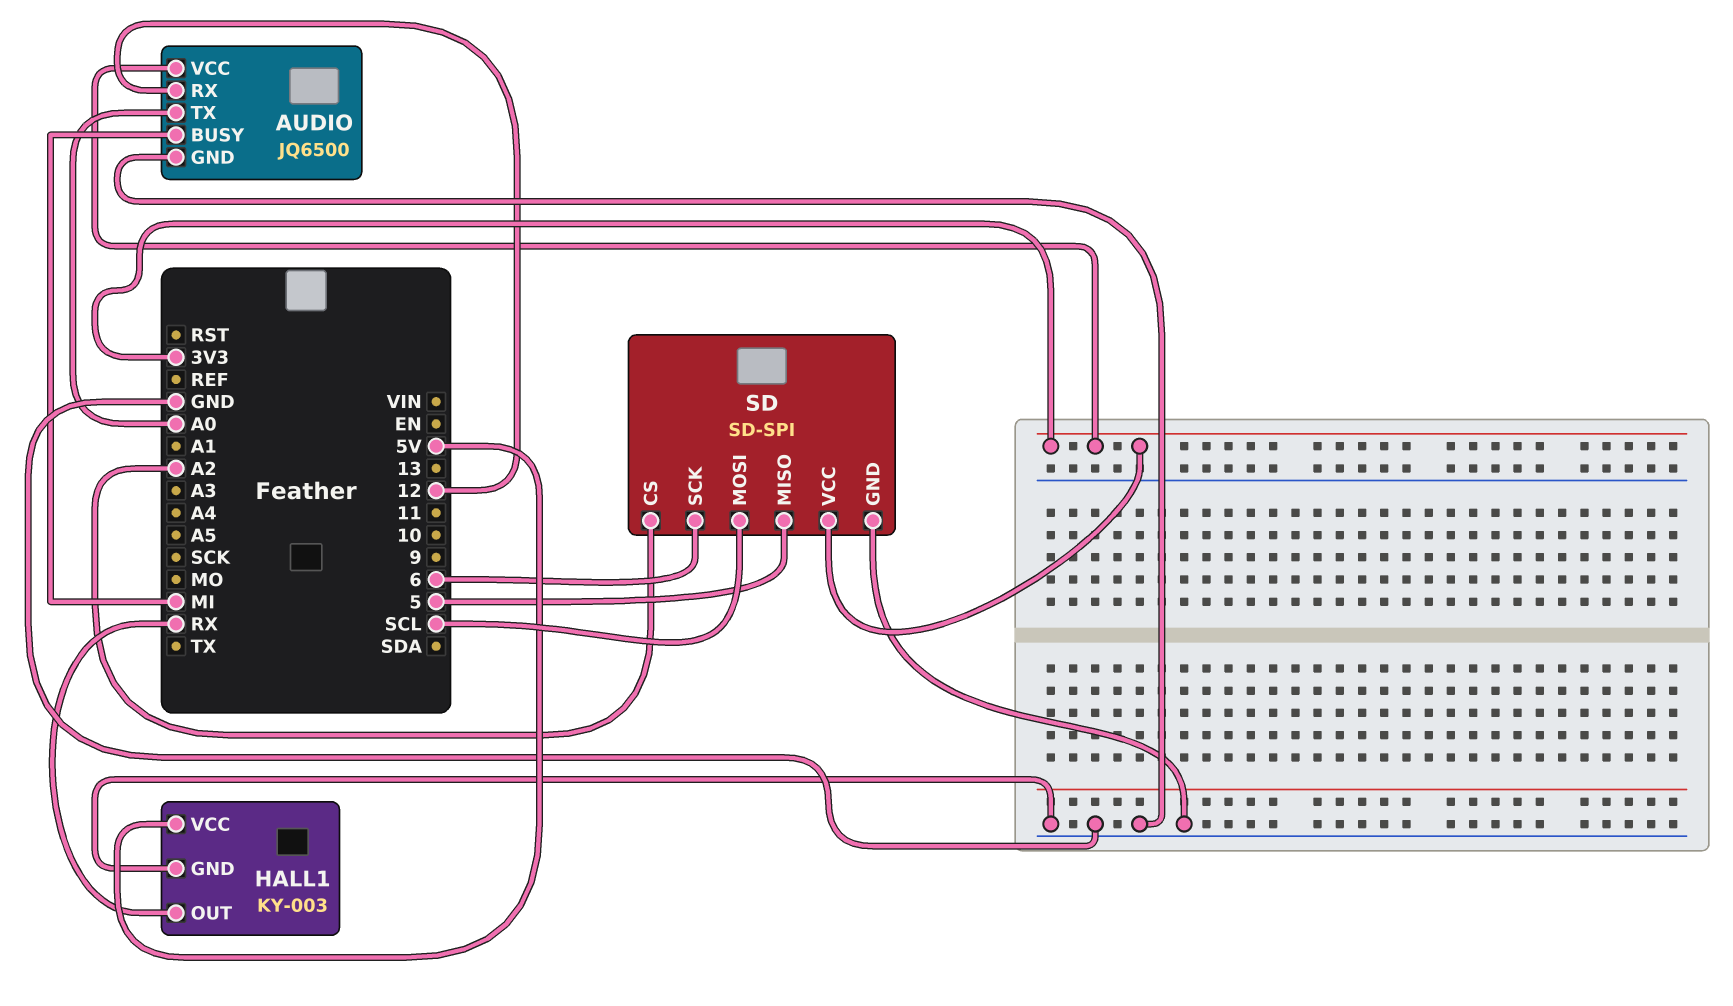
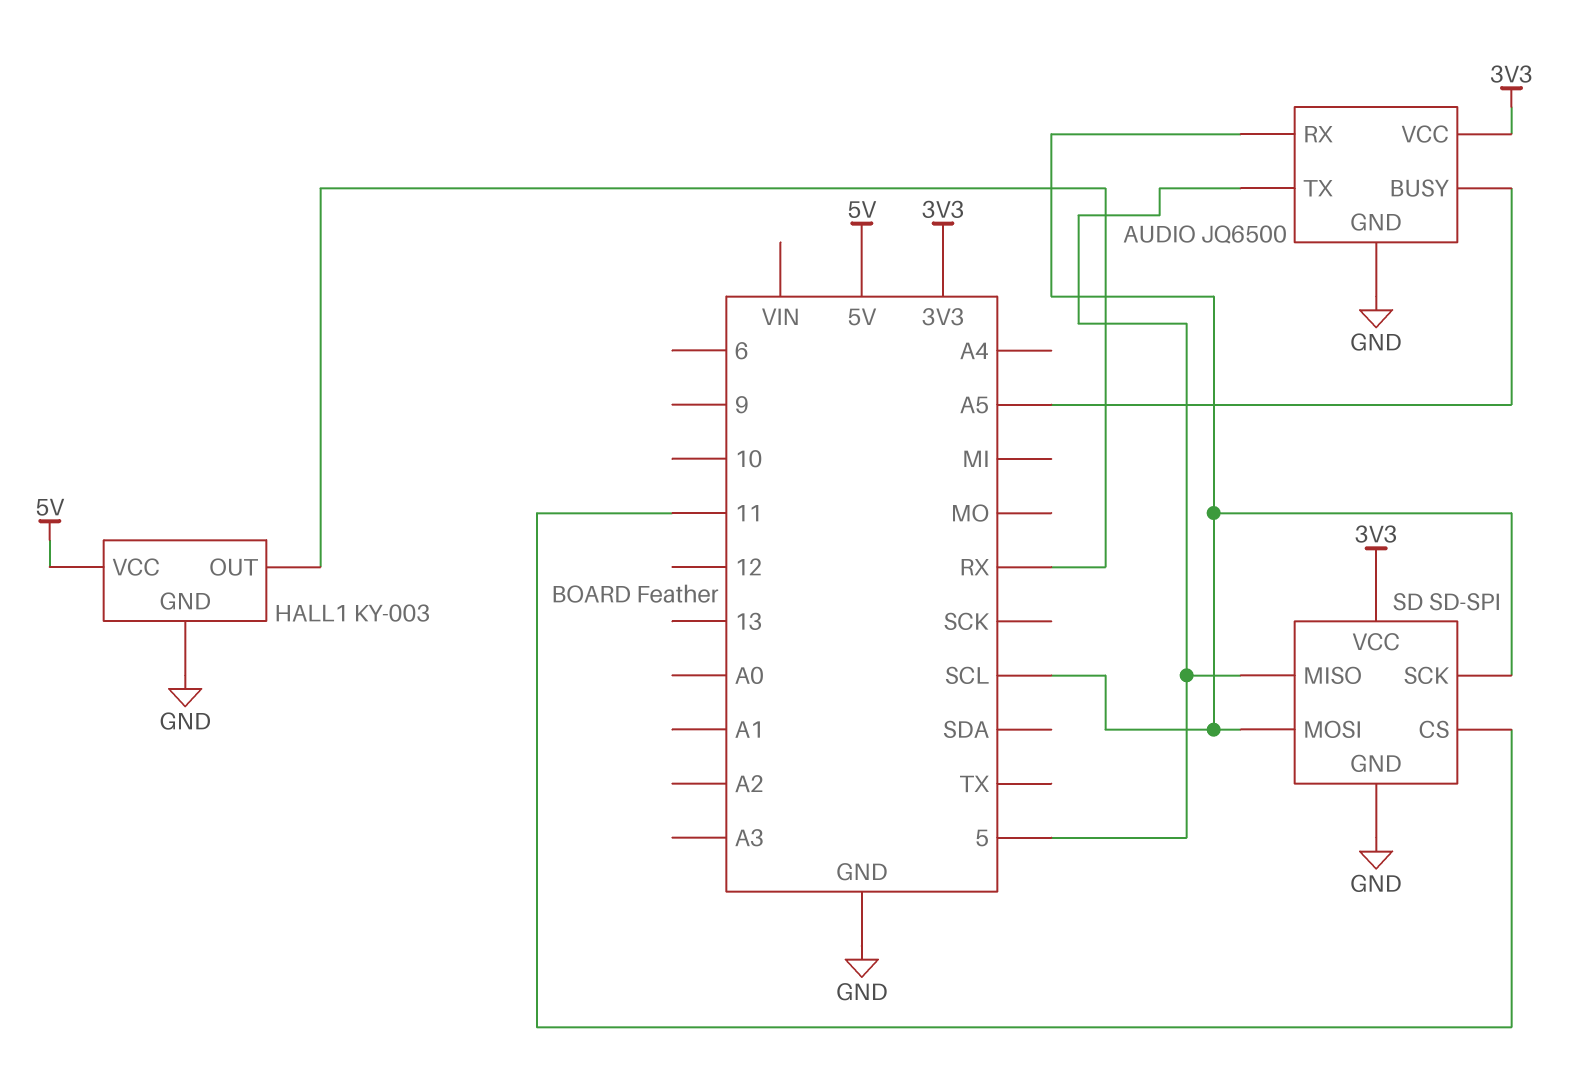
AUDIO pin BUSY: MI -> A5
AUDIO pin RX: 12 -> SCL
AUDIO pin TX: A0 -> 5
SD pin CS: A2 -> 11
SD pin SCK: 6 -> SCL

